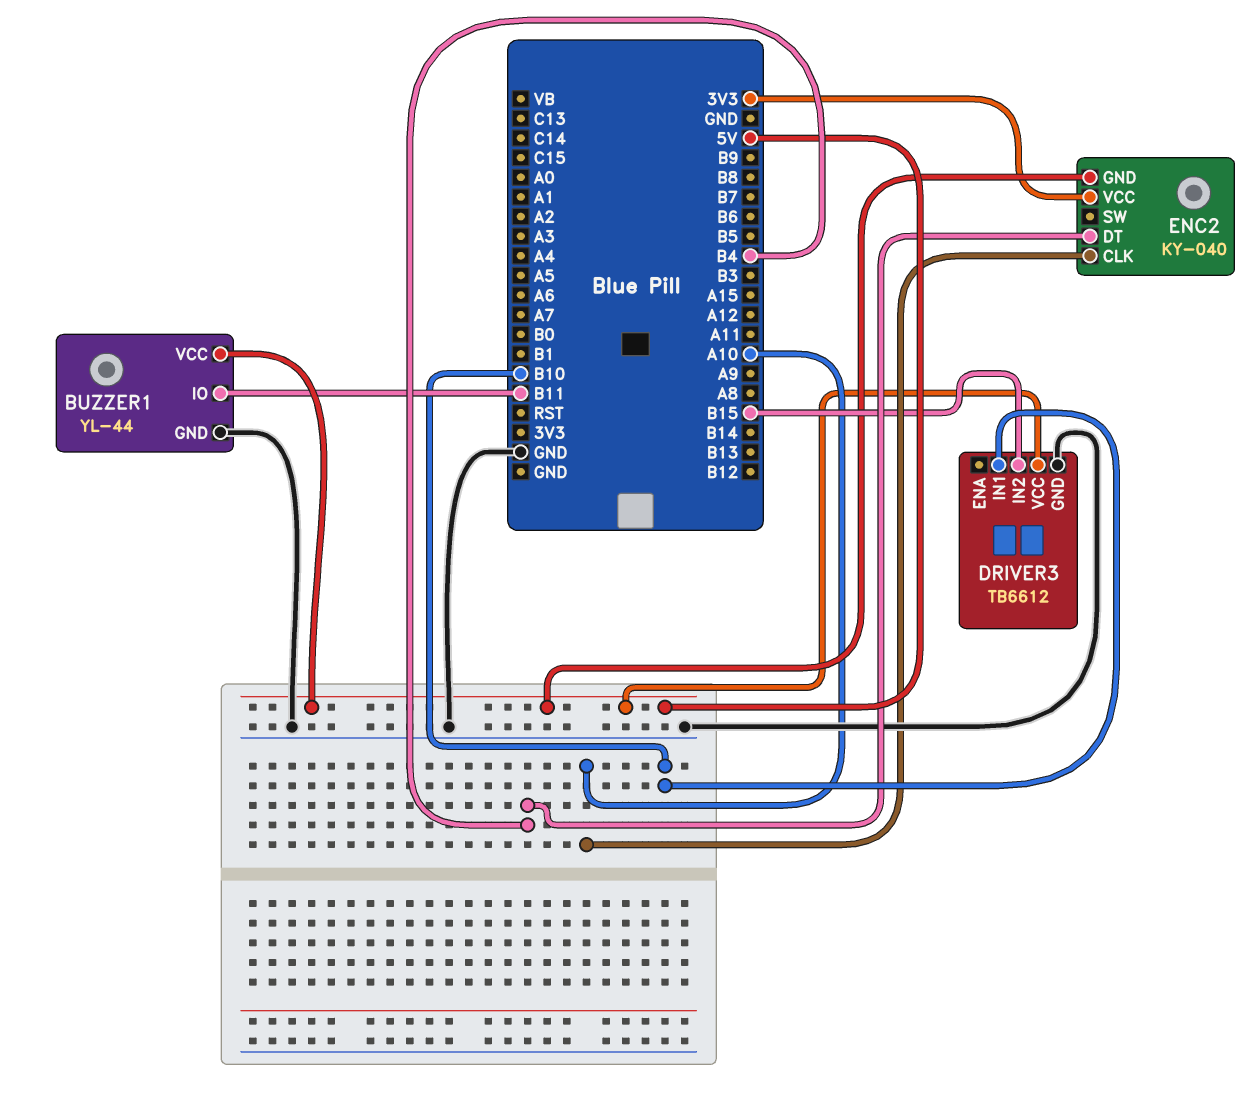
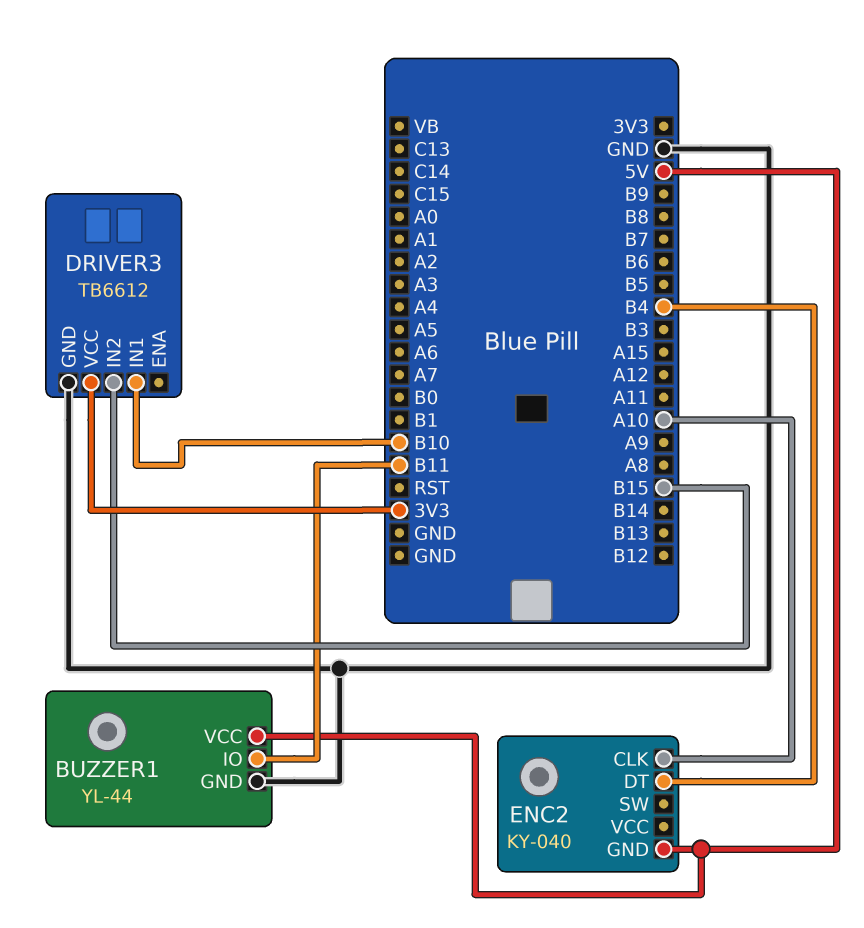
DRIVER3 pin VCC: 5V -> 3V3
ENC2 pin VCC: 3V3 -> none

